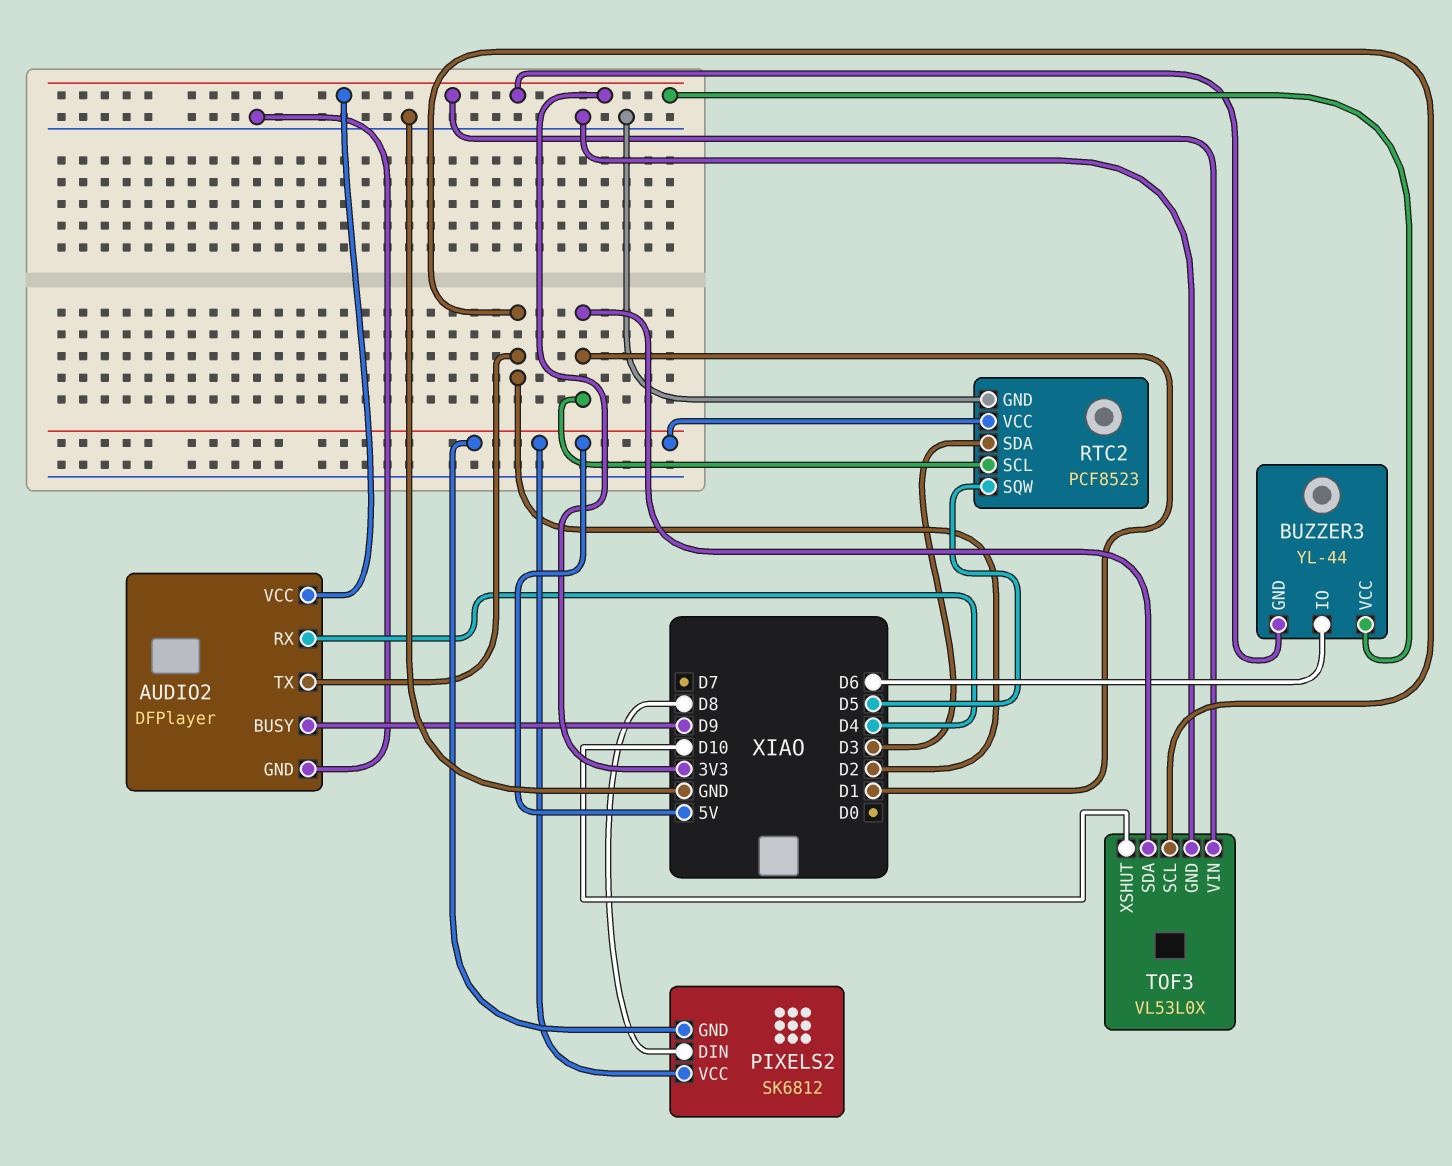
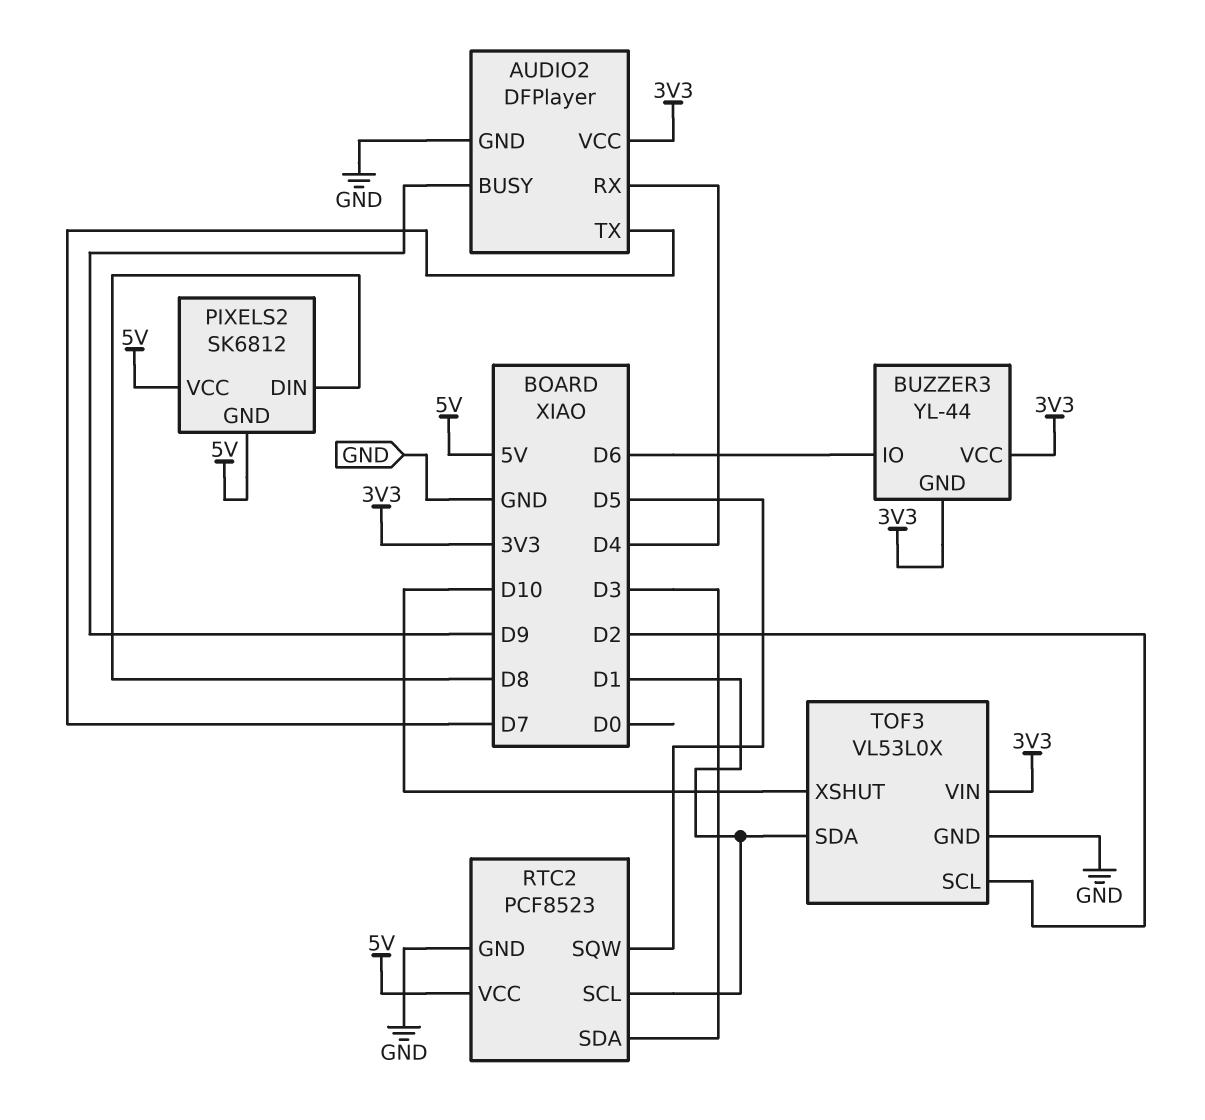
AUDIO2 pin TX: D2 -> D7

